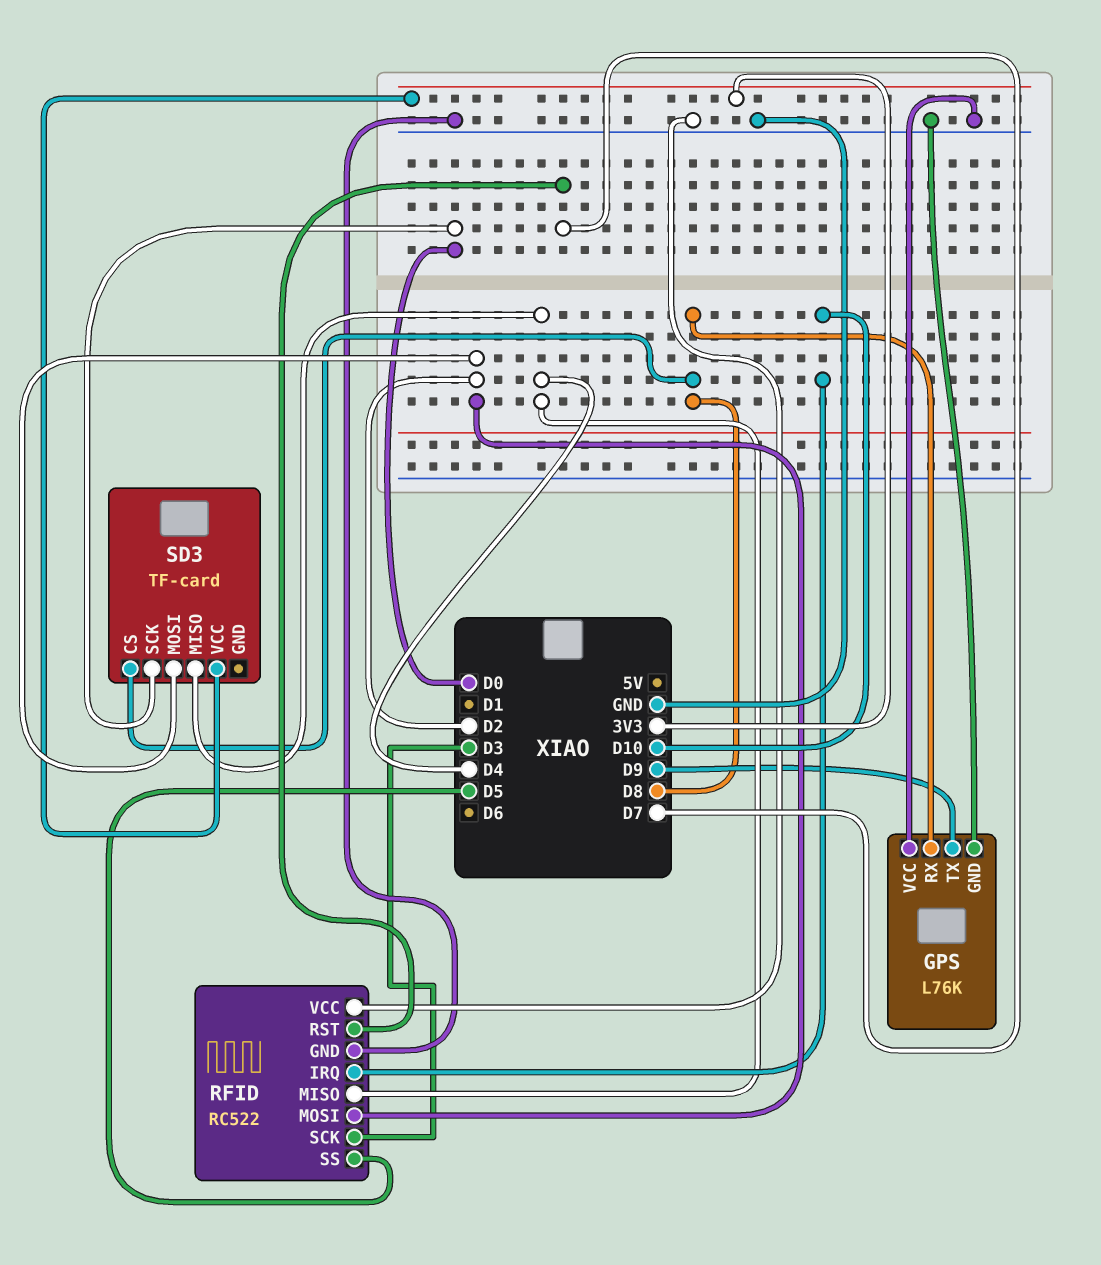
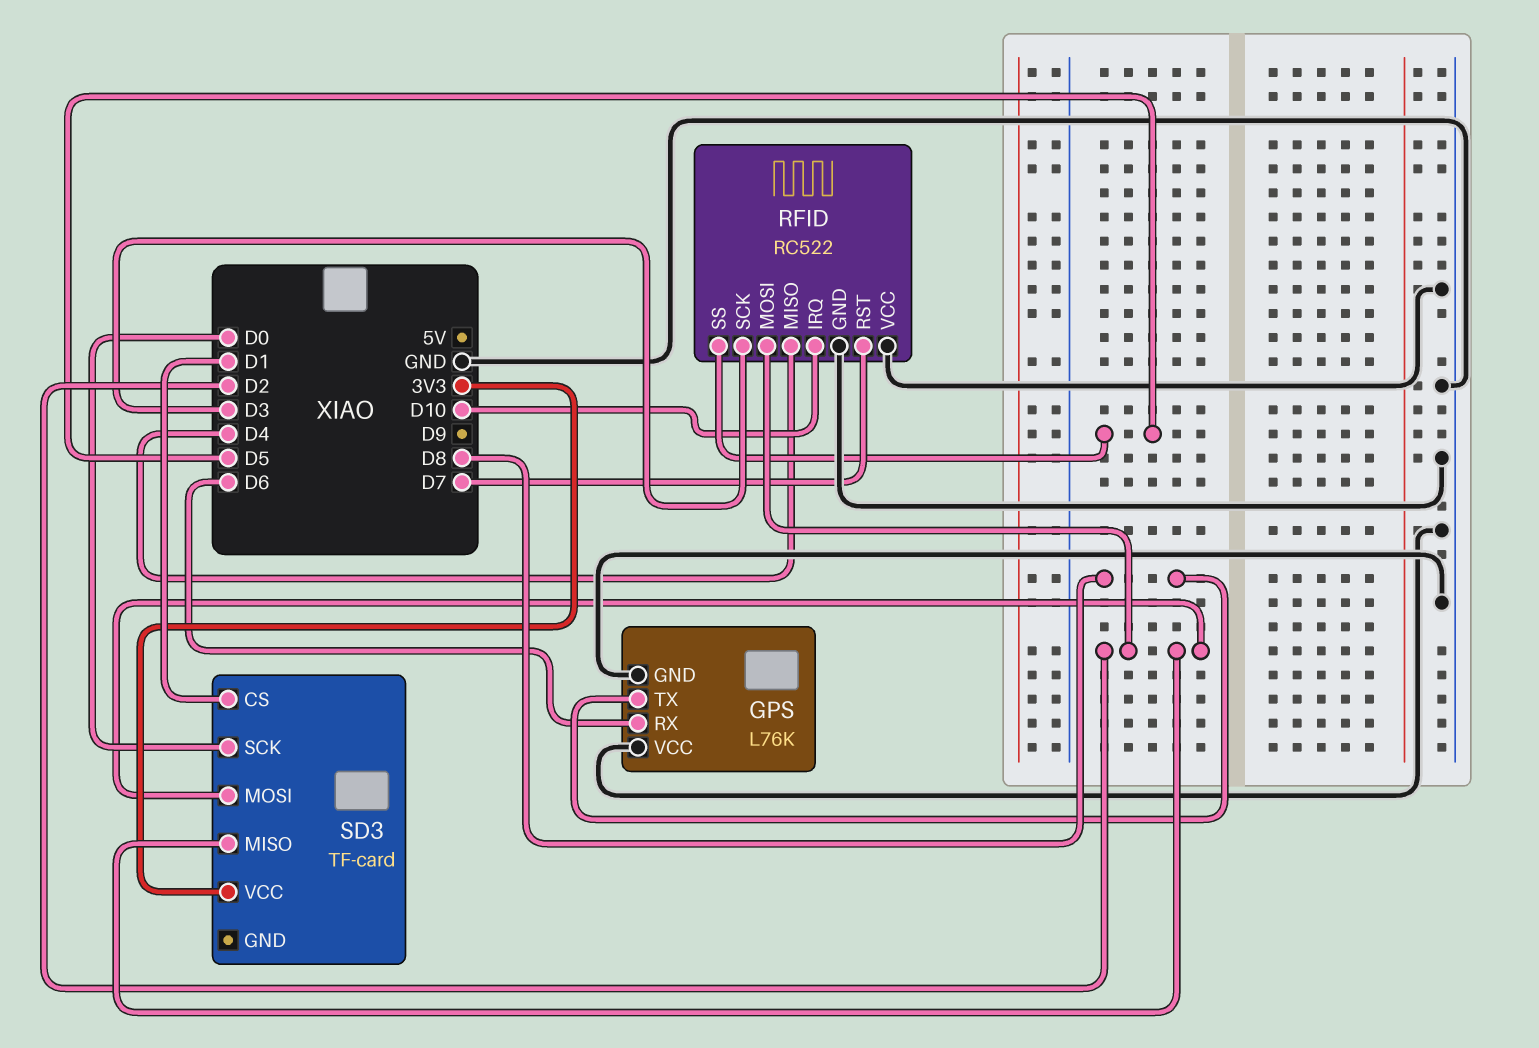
GPS pin RX: D8 -> D6
GPS pin TX: D9 -> D8
SD3 pin CS: D8 -> D1
SD3 pin MISO: D4 -> D2

